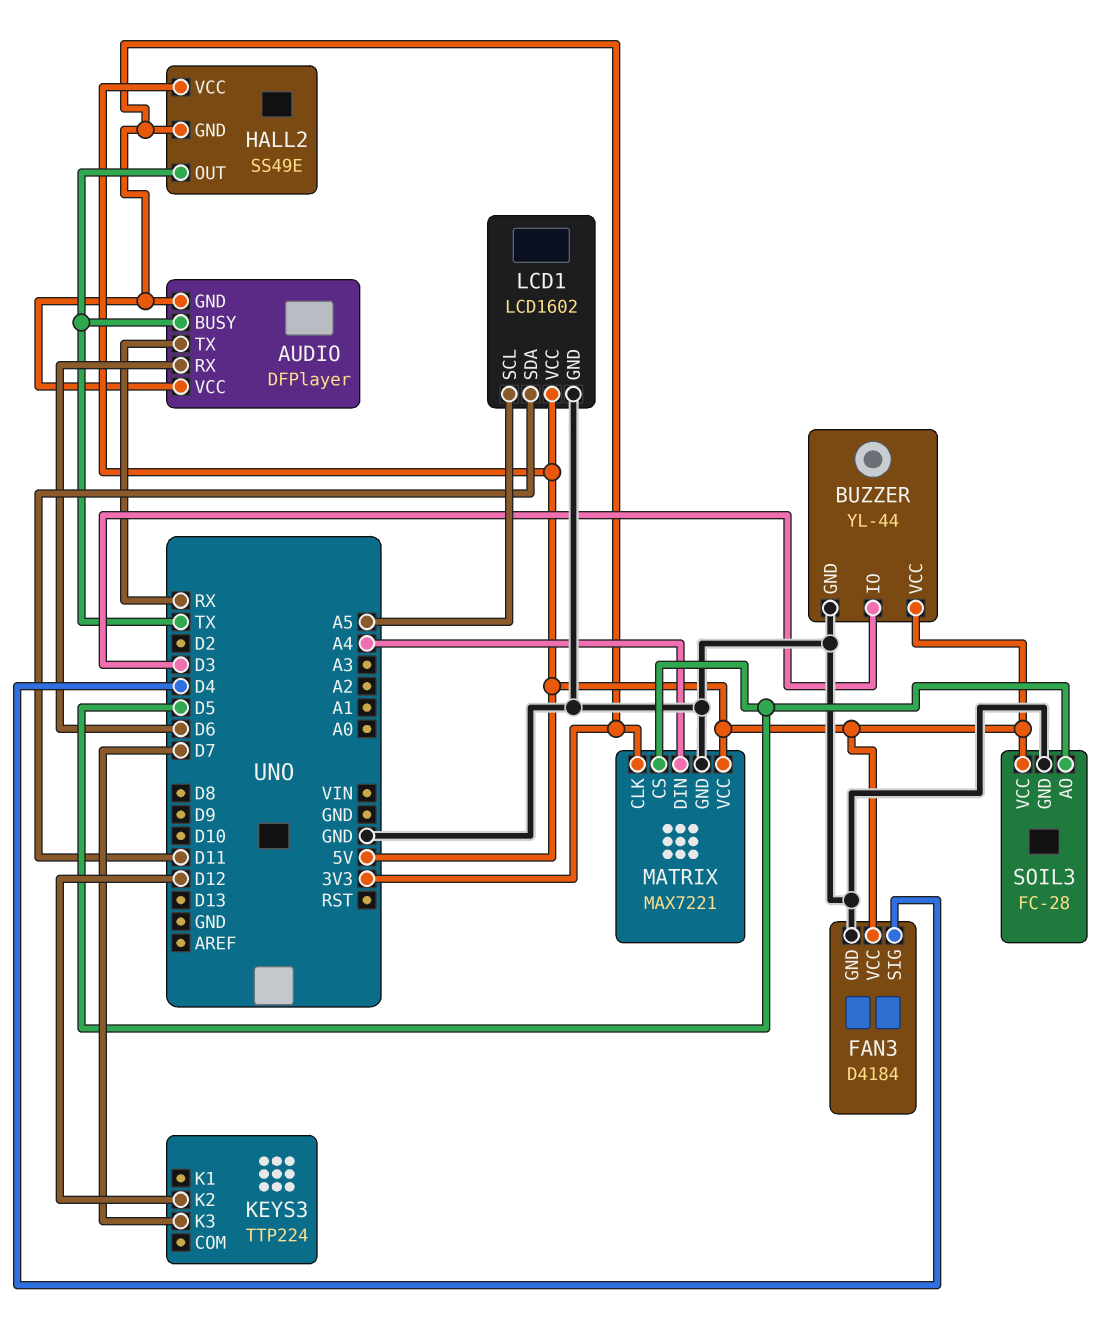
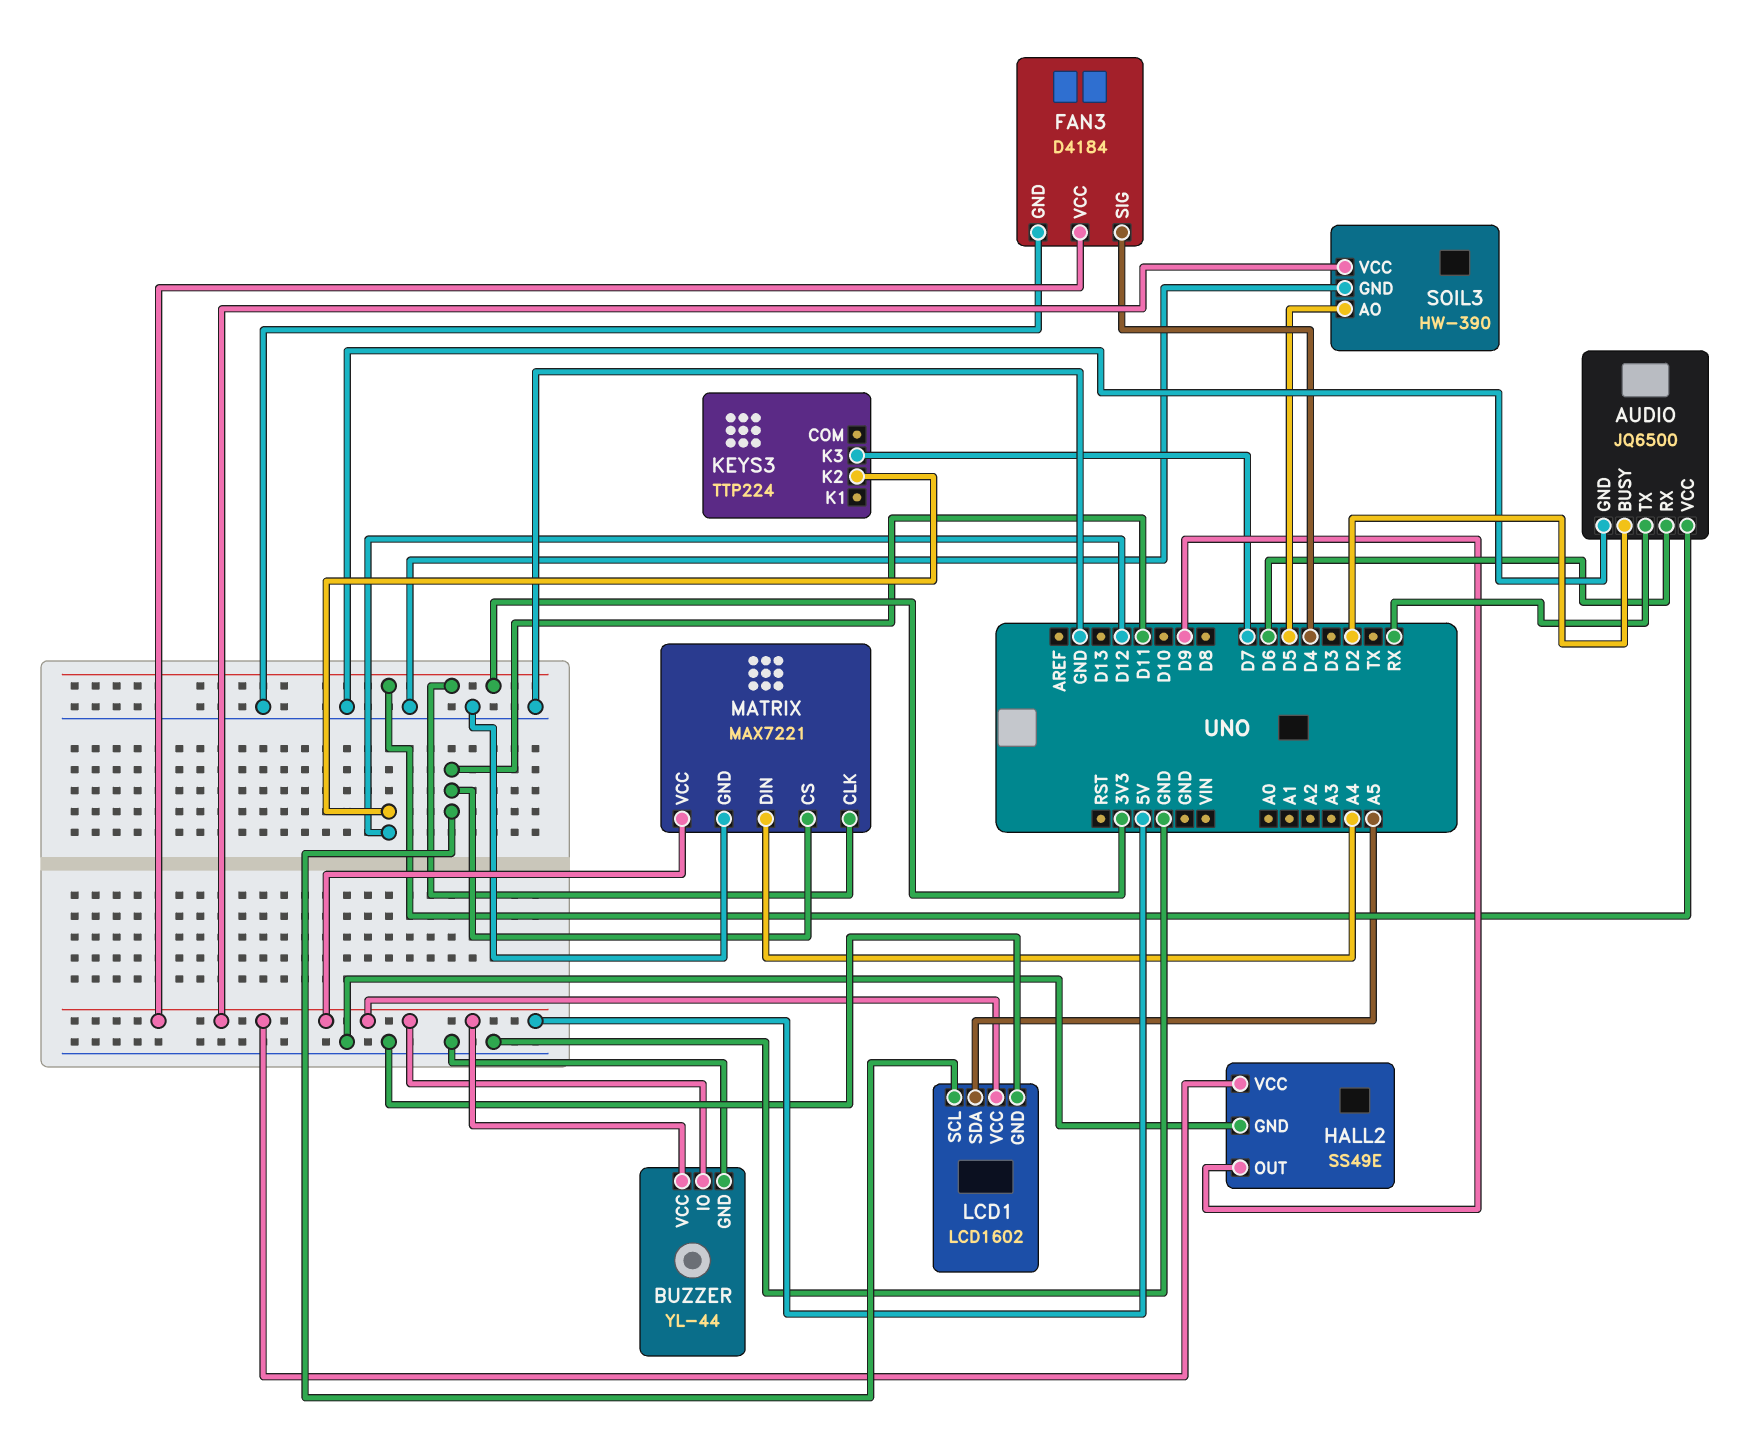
AUDIO: DFPlayer -> JQ6500
AUDIO pin BUSY: TX -> D2
AUDIO pin GND: 3V3 -> GND
BUZZER pin IO: D3 -> 5V
HALL2 pin GND: 3V3 -> GND
HALL2 pin OUT: TX -> D9
LCD1 pin SCL: A5 -> D11
LCD1 pin SDA: D11 -> A5
MATRIX pin CS: D5 -> D11
SOIL3: FC-28 -> HW-390

